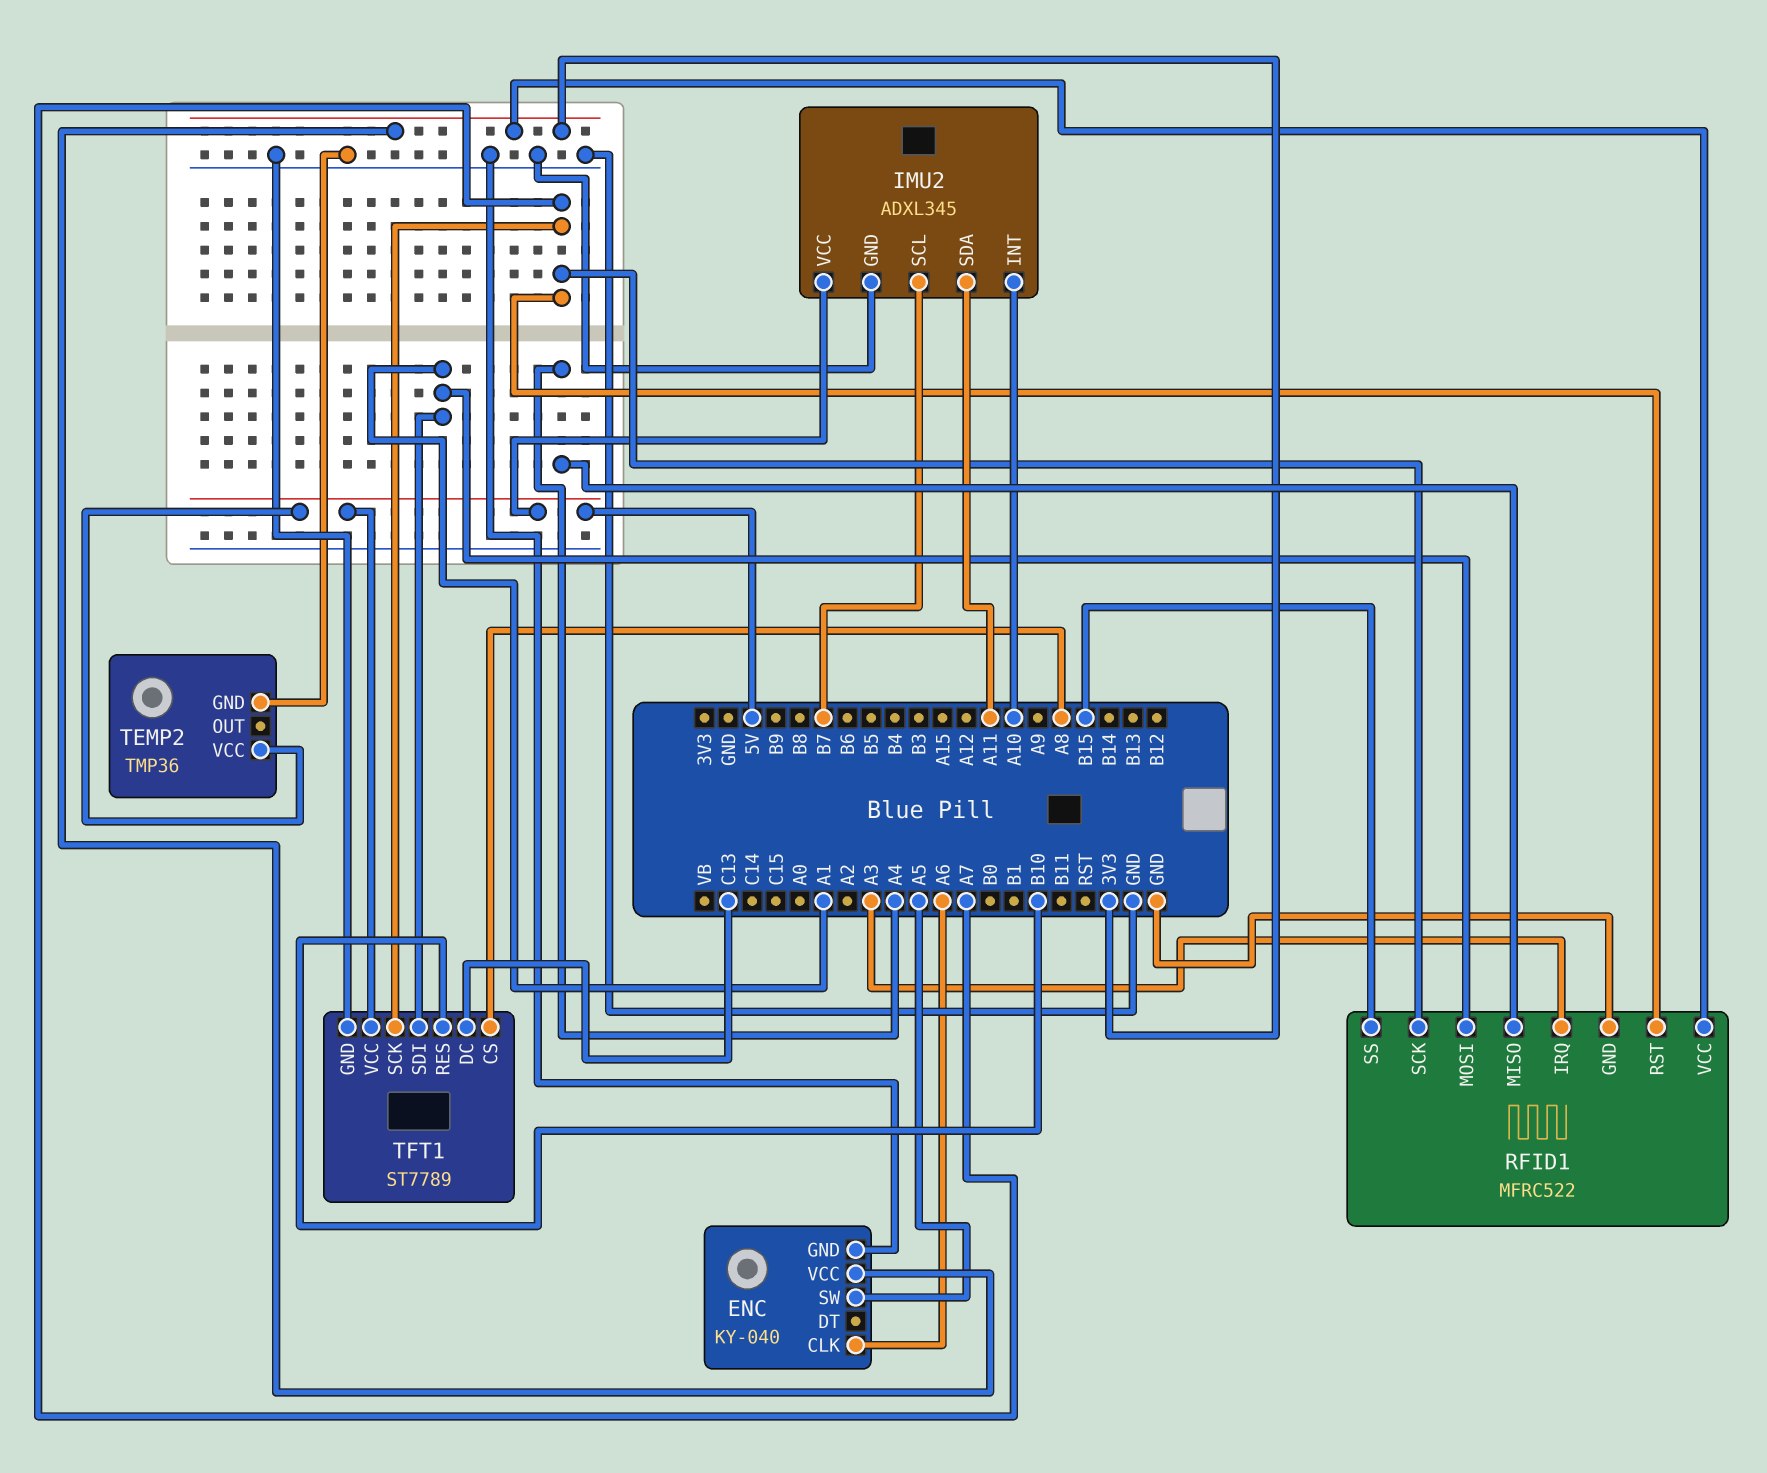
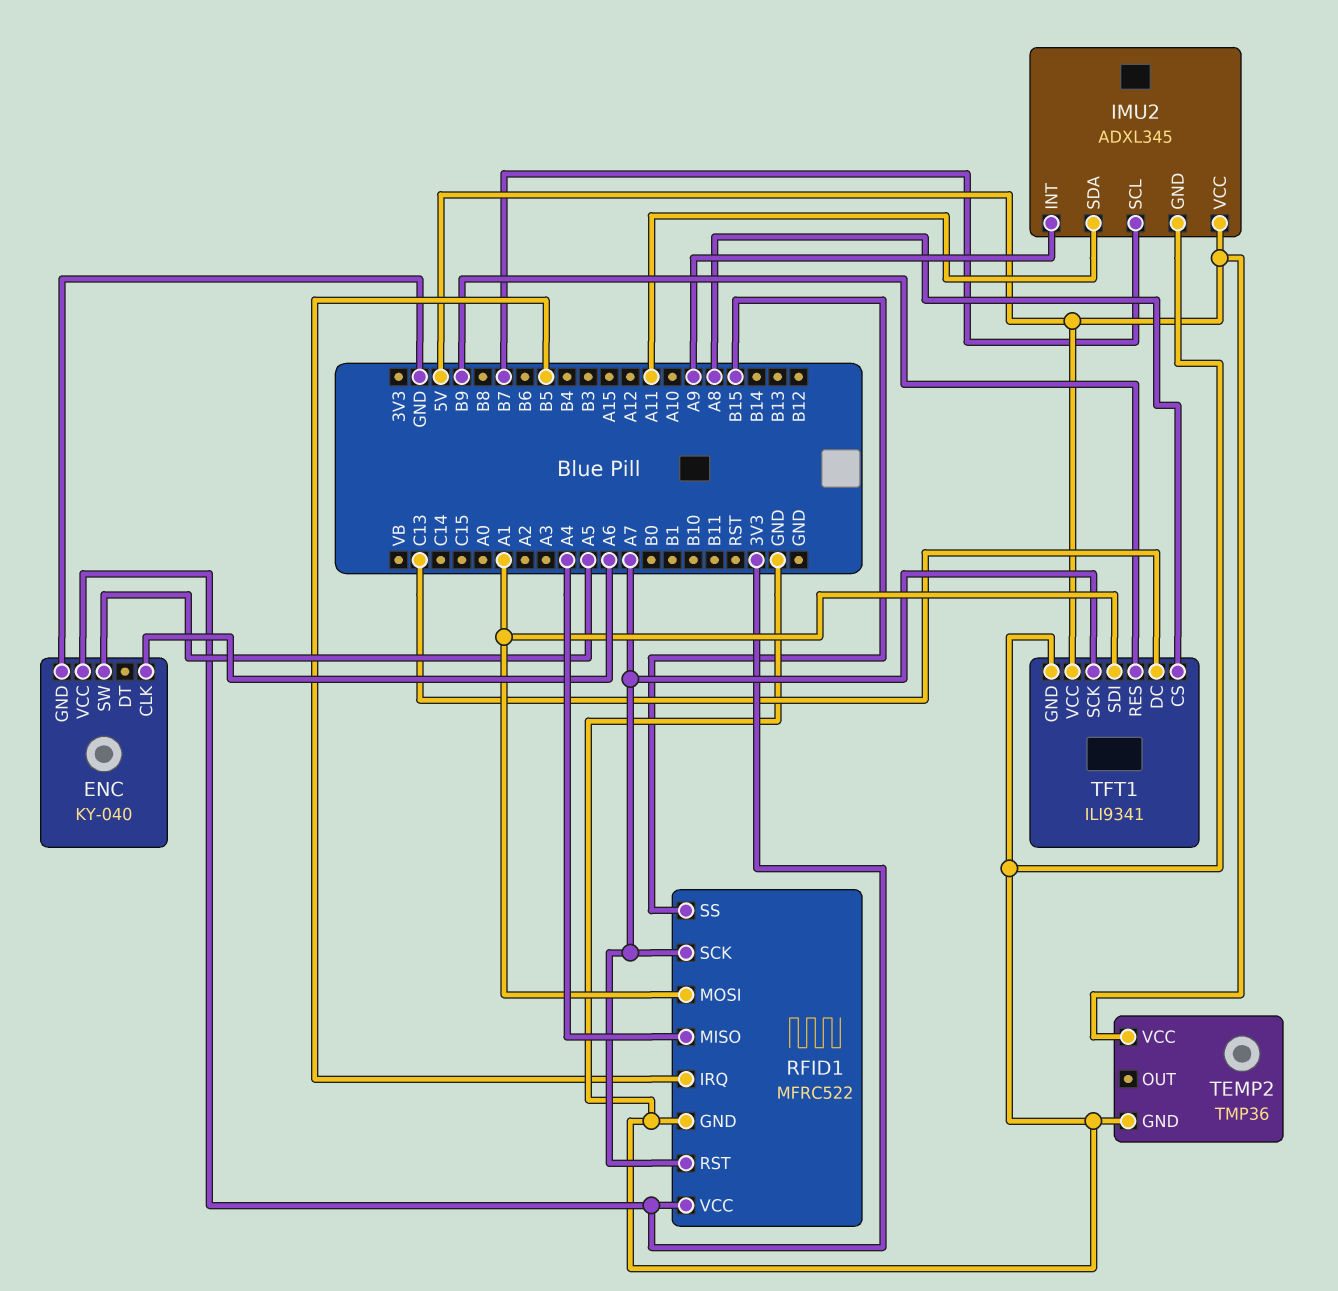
IMU2 pin INT: A10 -> A9
RFID1 pin IRQ: A3 -> B5
TFT1: ST7789 -> ILI9341
TFT1 pin RES: B10 -> B9

